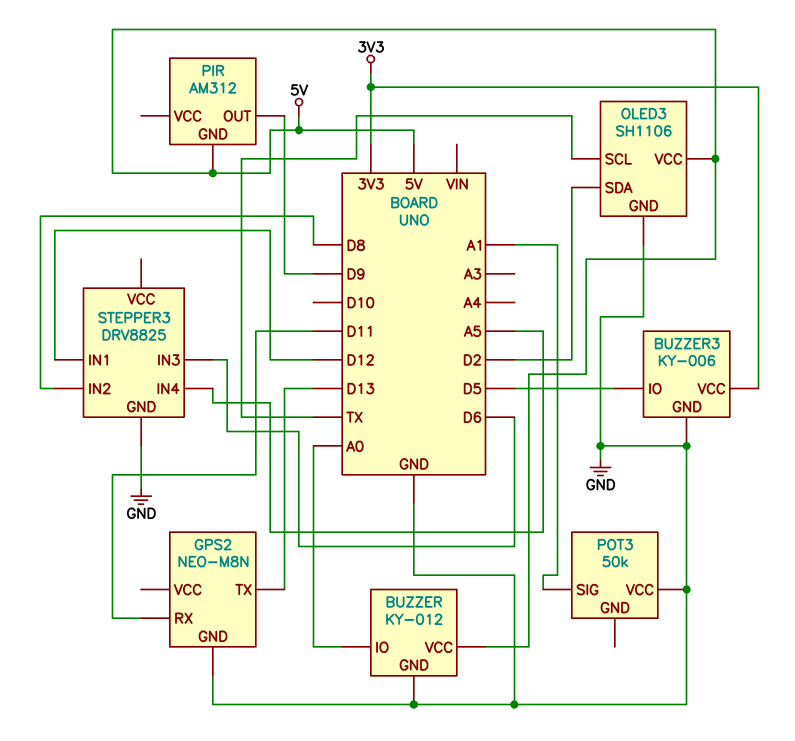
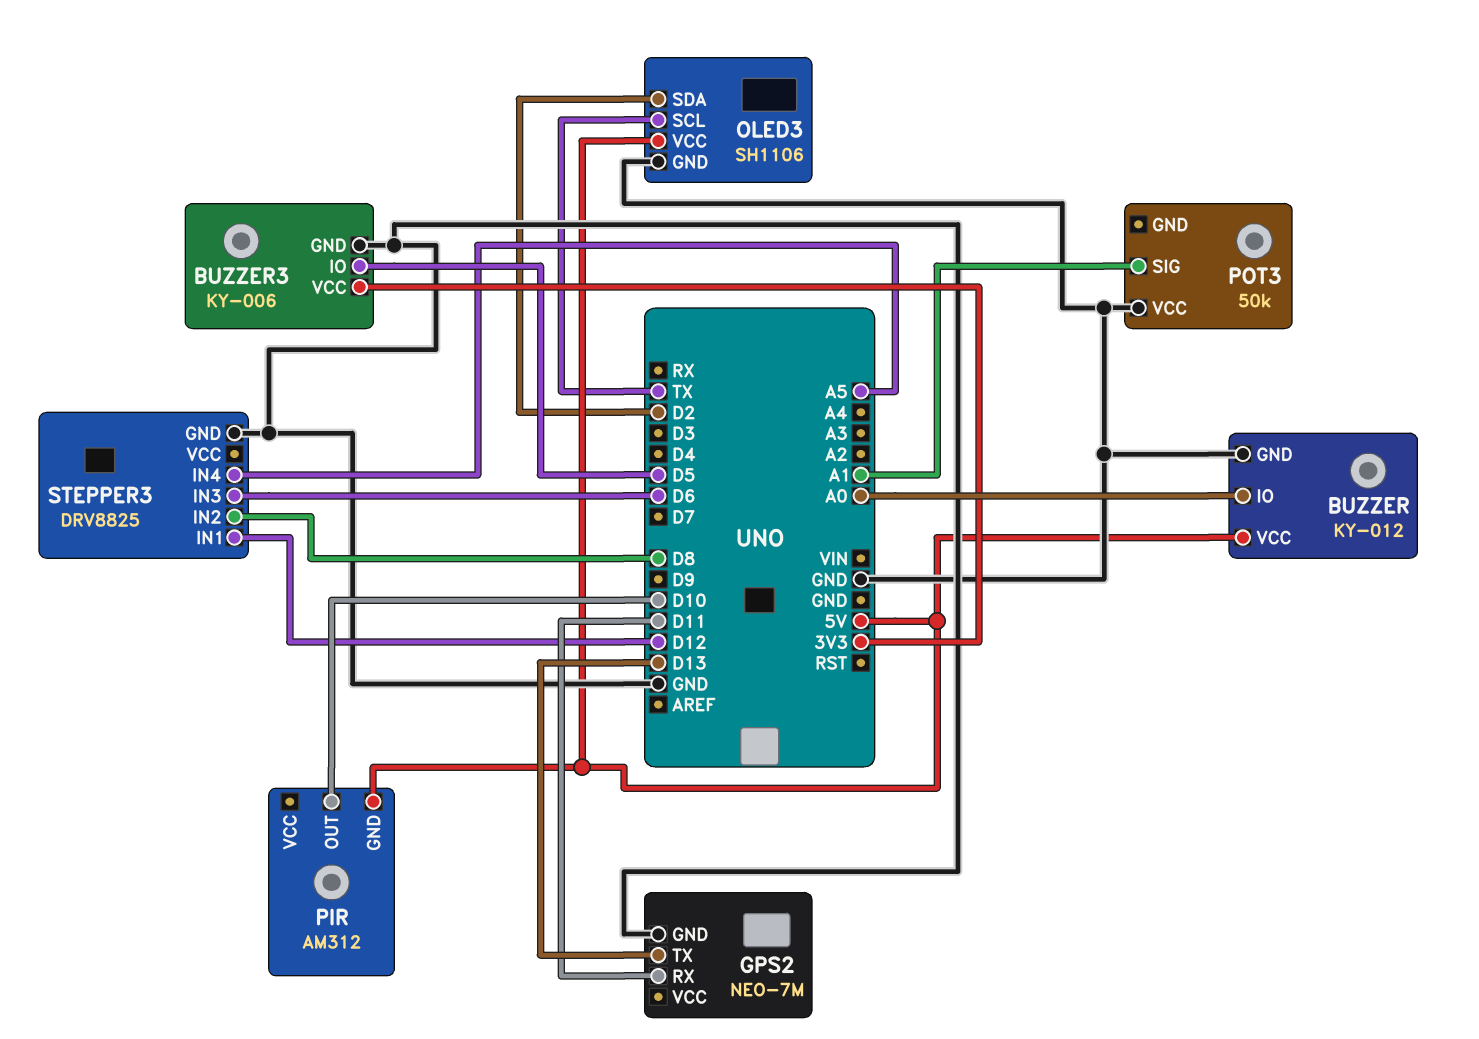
GPS2: NEO-M8N -> NEO-7M
PIR pin OUT: D9 -> D10

